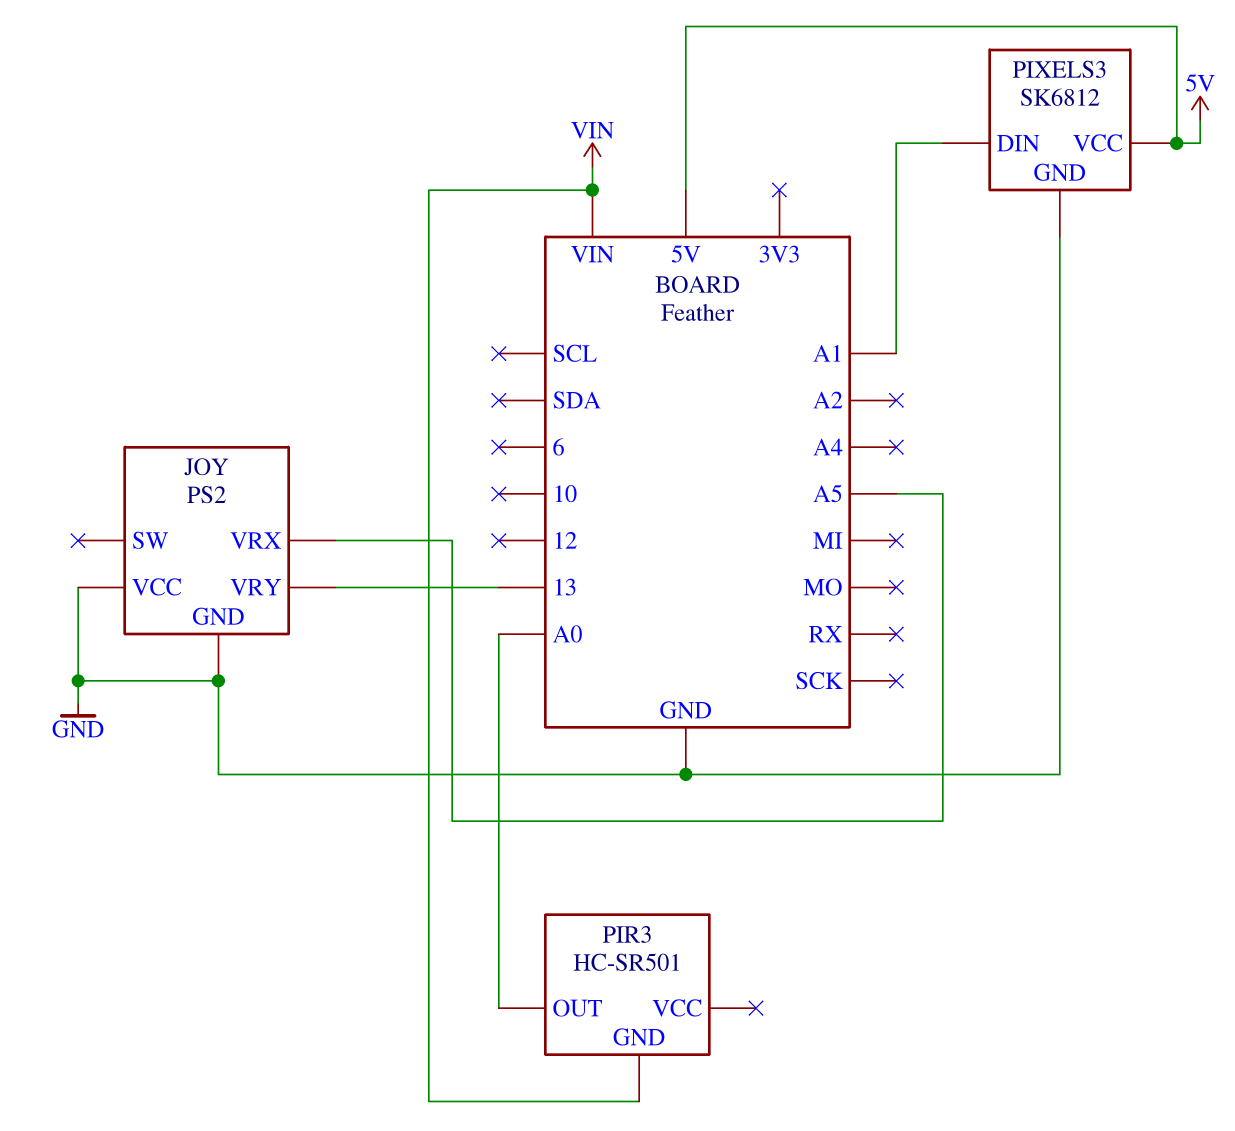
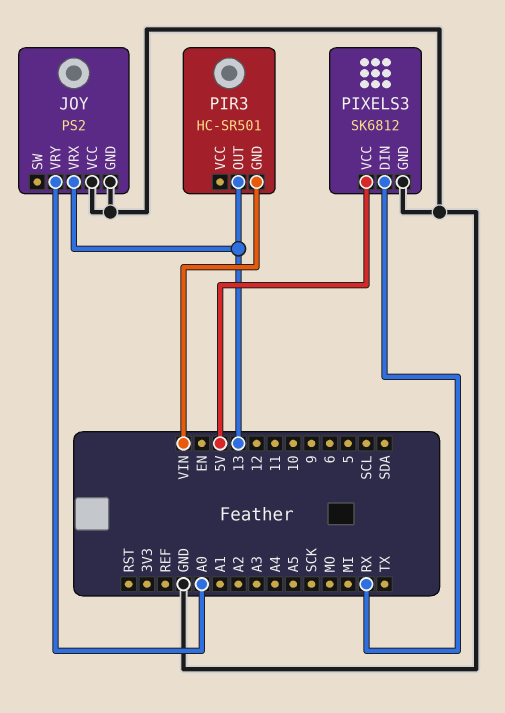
JOY pin VRX: A5 -> 13
JOY pin VRY: 13 -> A0
PIR3 pin OUT: A0 -> 13
PIXELS3 pin DIN: A1 -> RX

